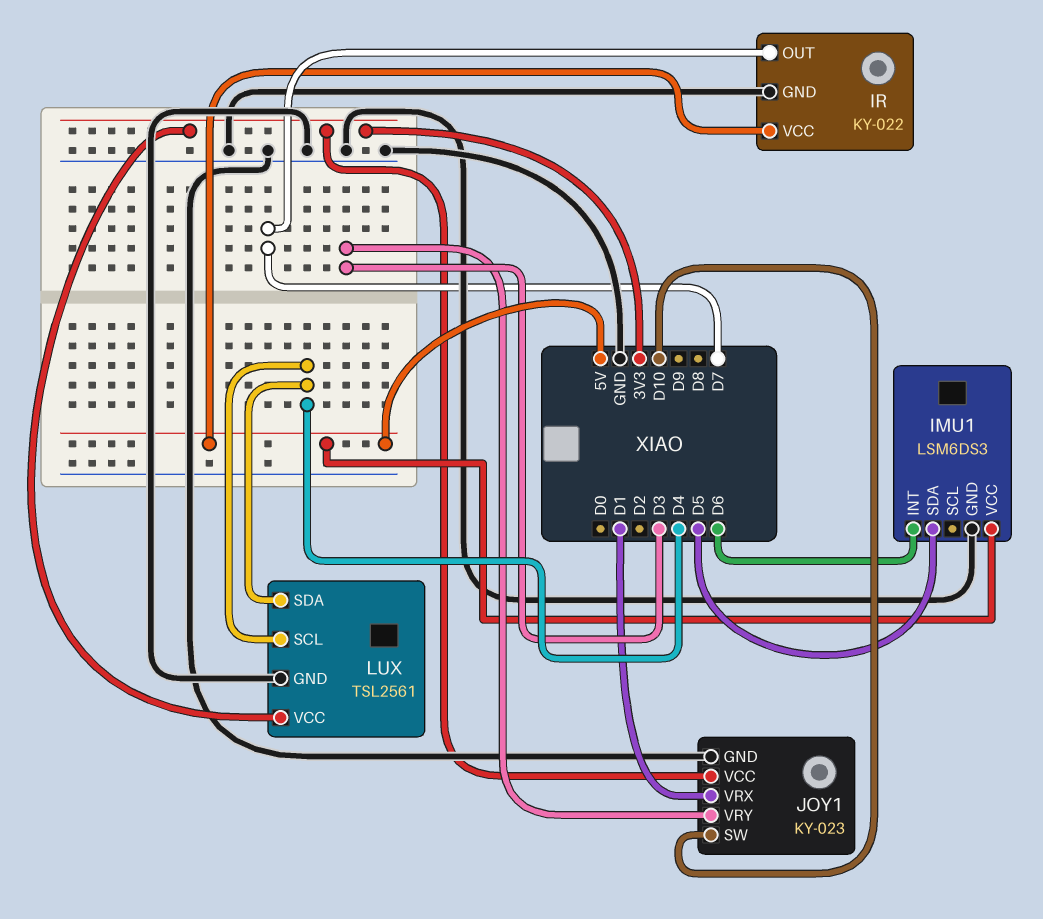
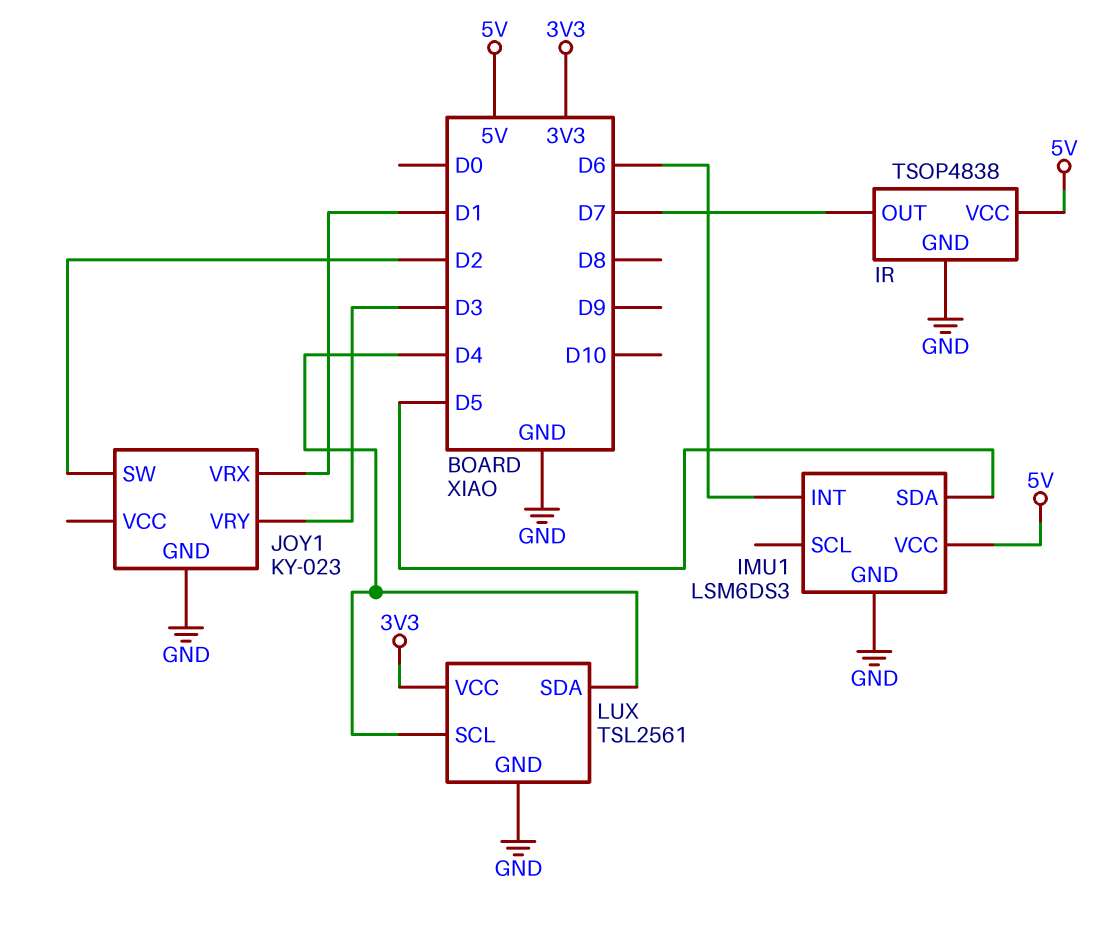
IR: KY-022 -> TSOP4838
JOY1 pin SW: D10 -> D2
JOY1 pin VCC: 3V3 -> none

